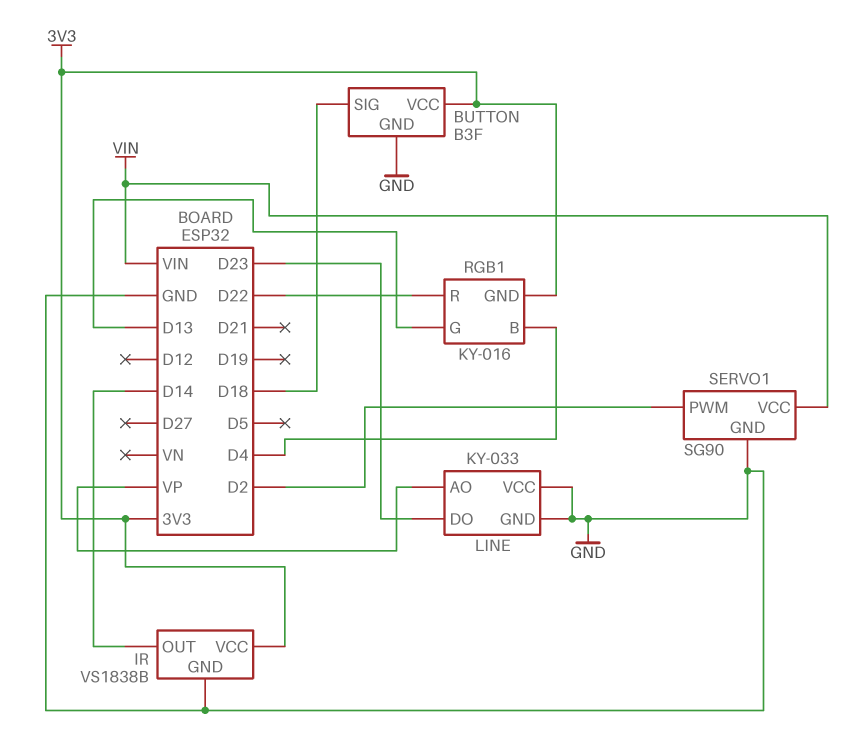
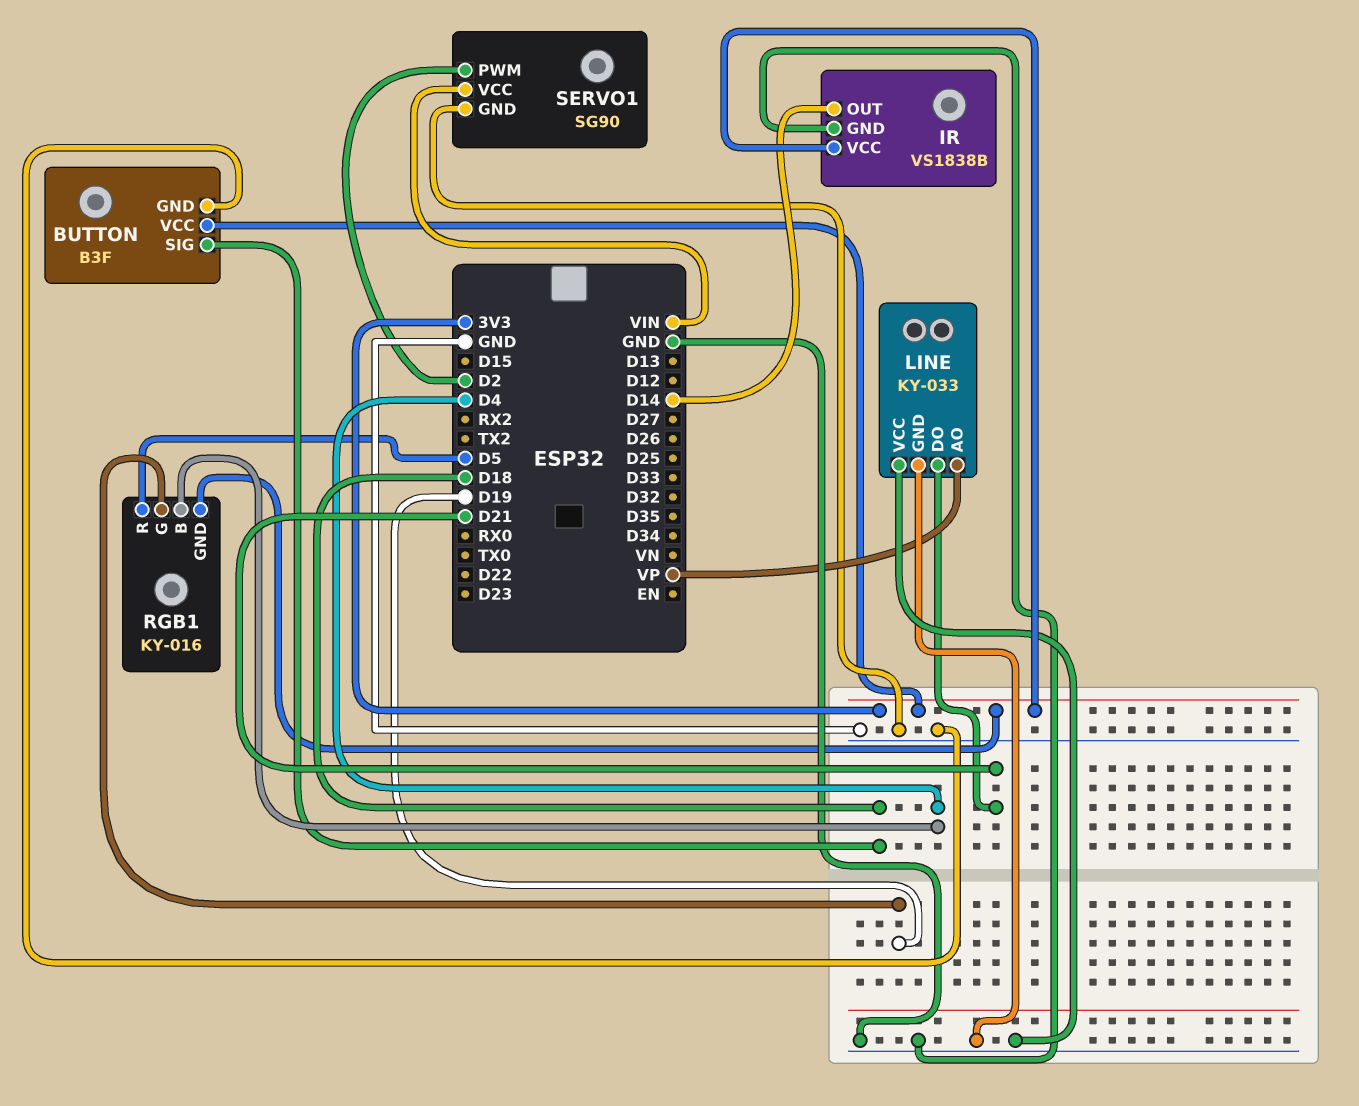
LINE pin DO: D23 -> D21
RGB1 pin G: D13 -> D19
RGB1 pin R: D22 -> D5

